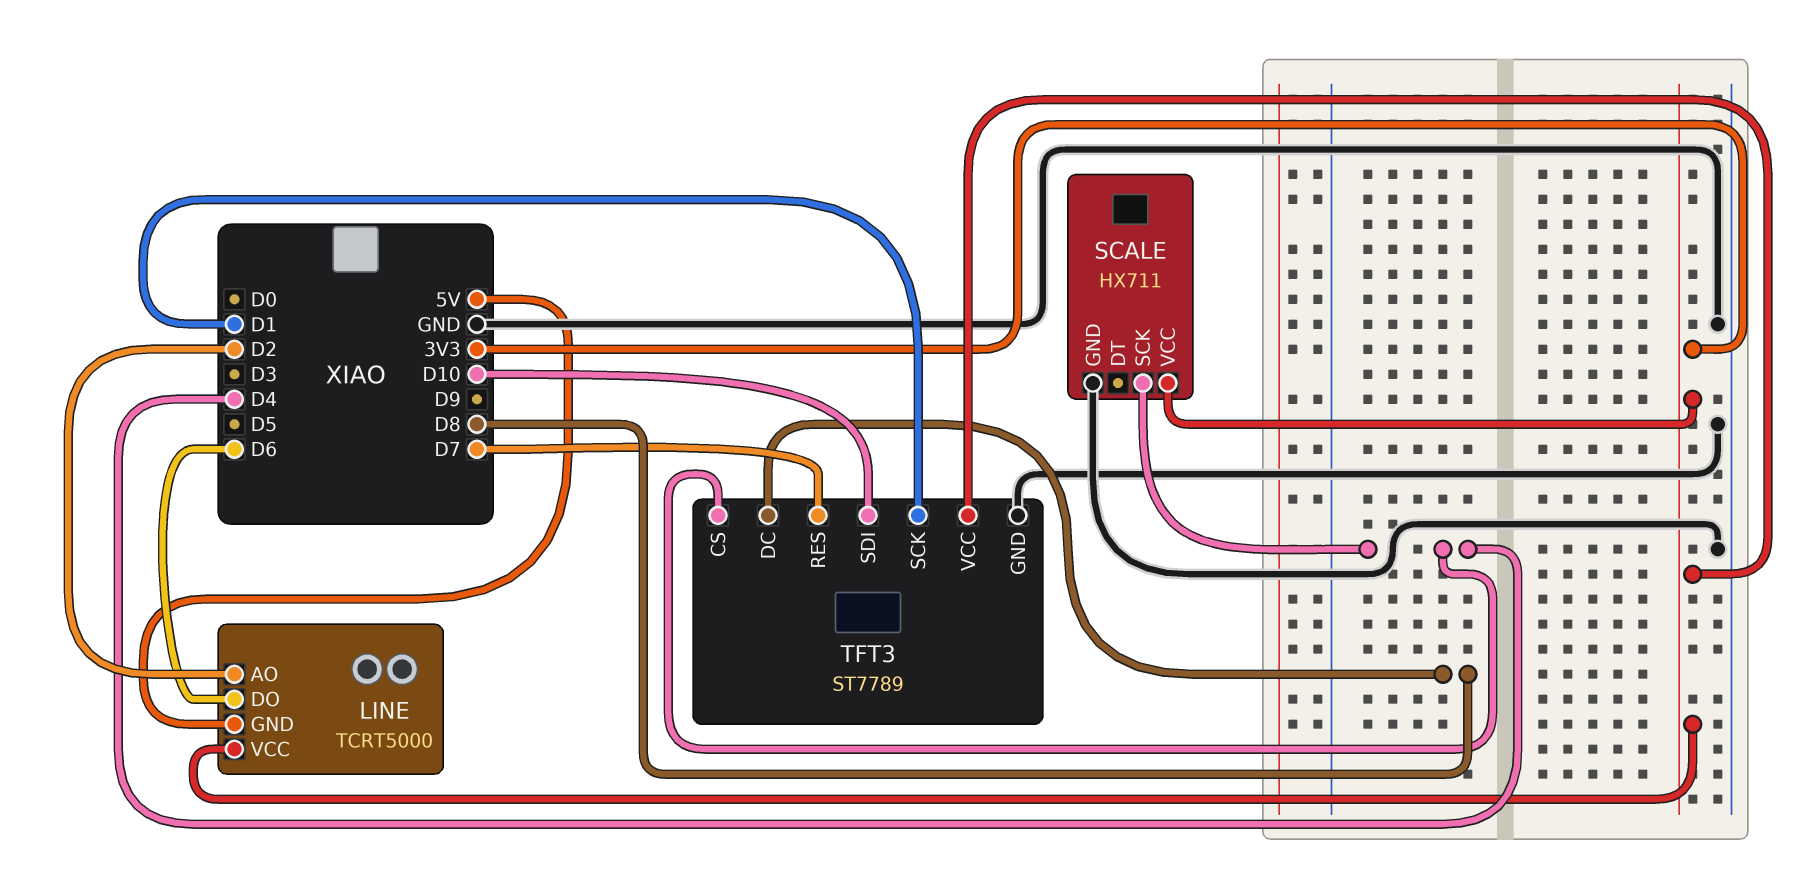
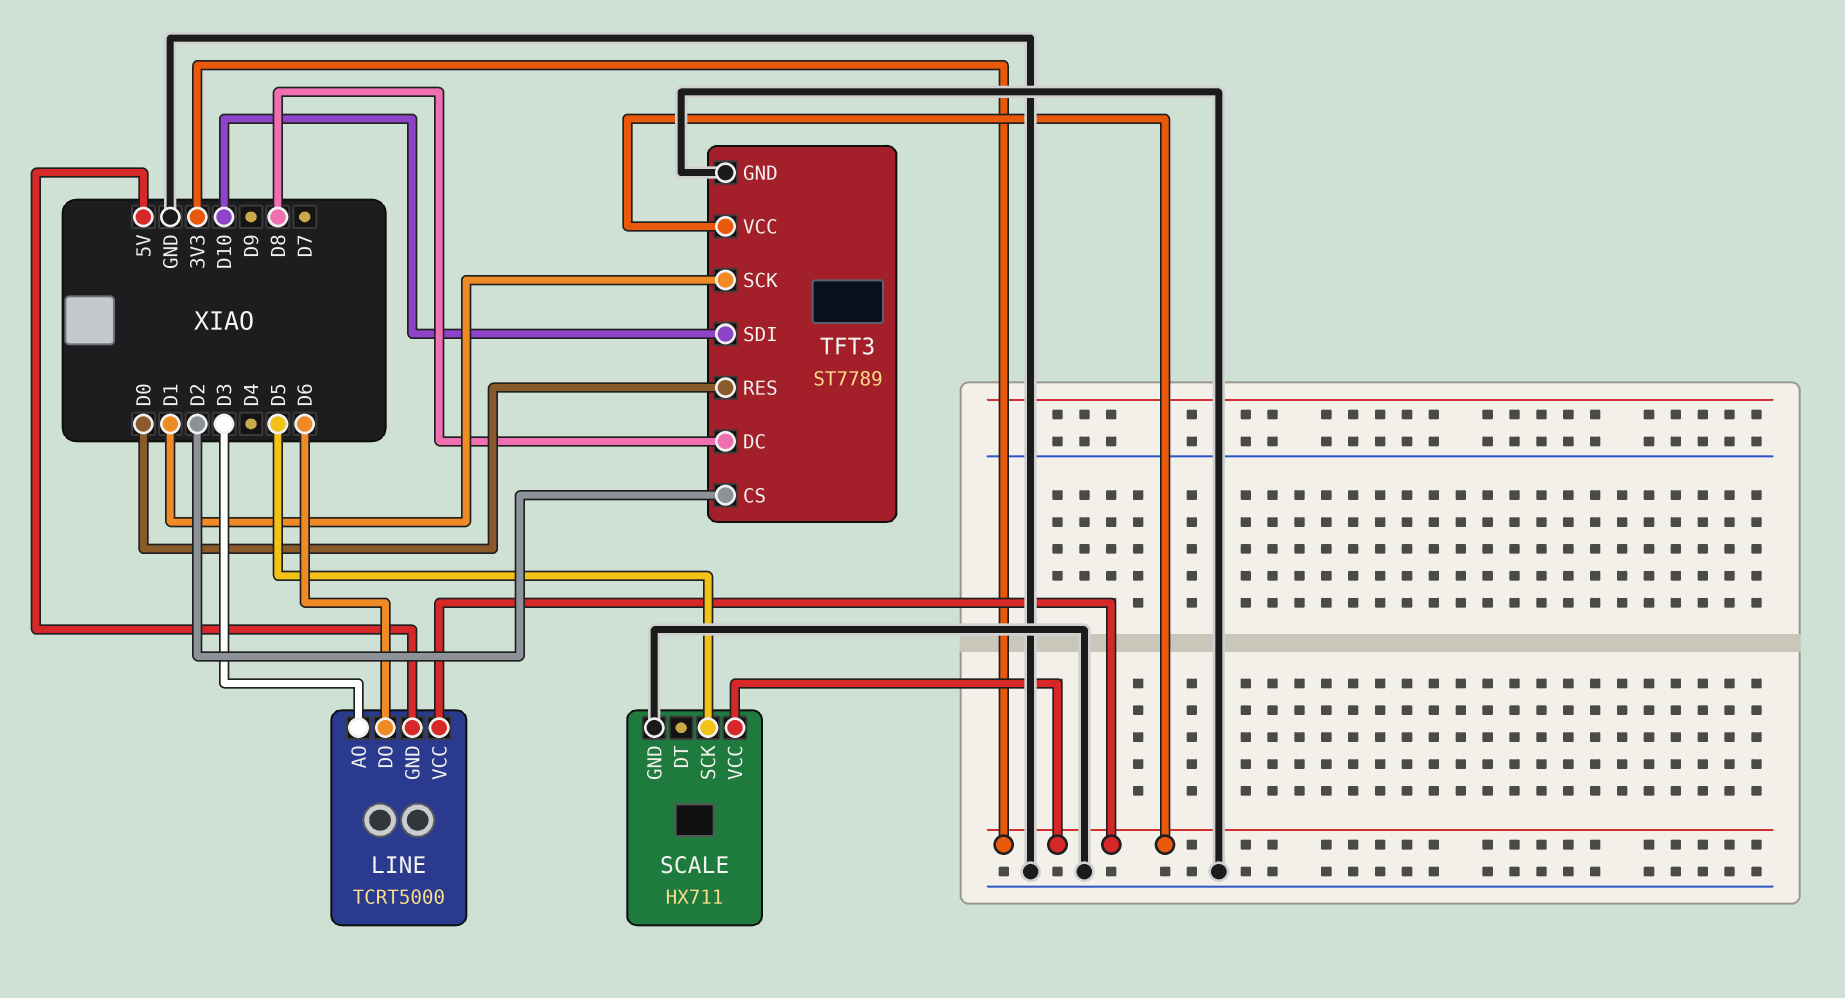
LINE pin AO: D2 -> D3
SCALE pin SCK: D4 -> D5
TFT3 pin CS: D4 -> D2
TFT3 pin RES: D7 -> D0

